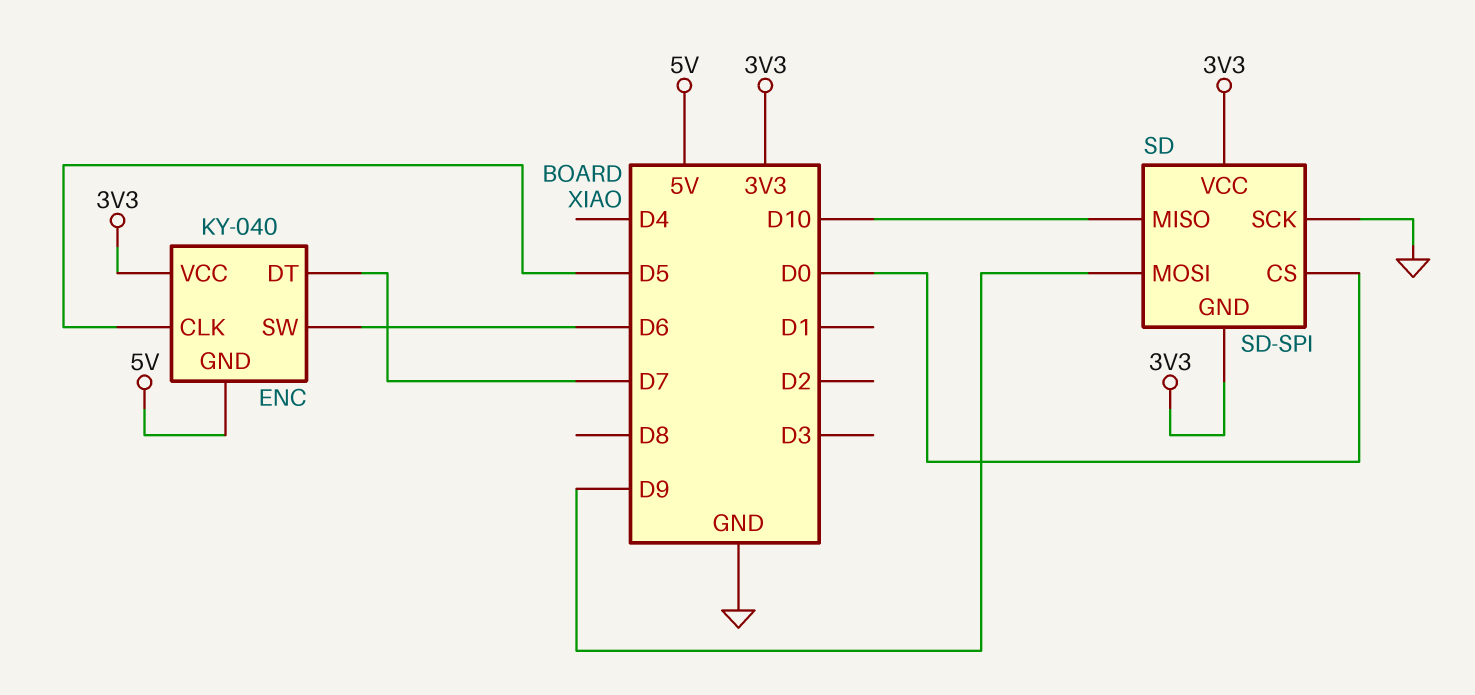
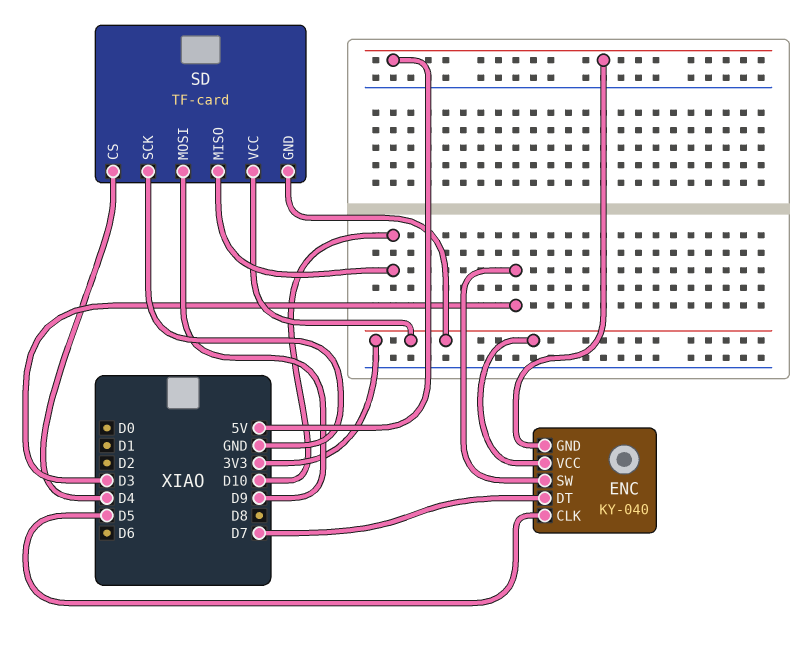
ENC pin SW: D6 -> D3
SD: SD-SPI -> TF-card
SD pin CS: D0 -> D4

